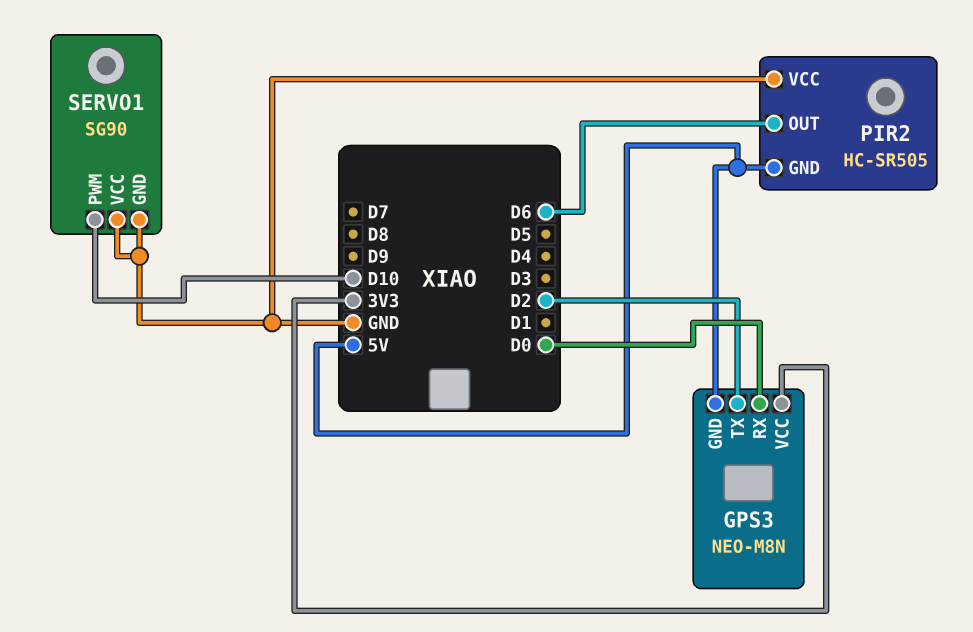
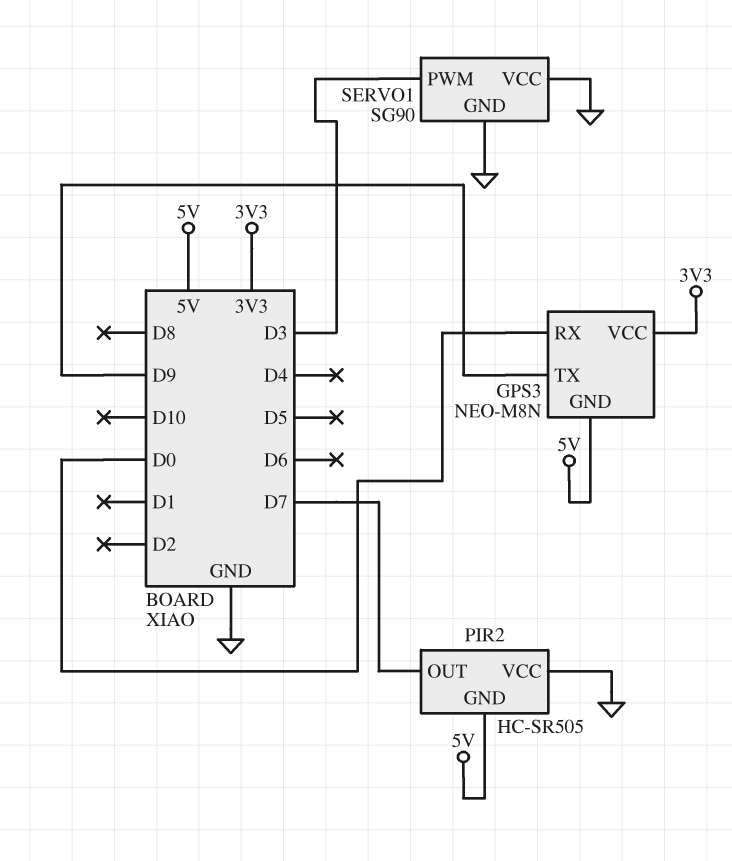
GPS3 pin TX: D2 -> D9
PIR2 pin OUT: D6 -> D7
SERVO1 pin PWM: D10 -> D3

